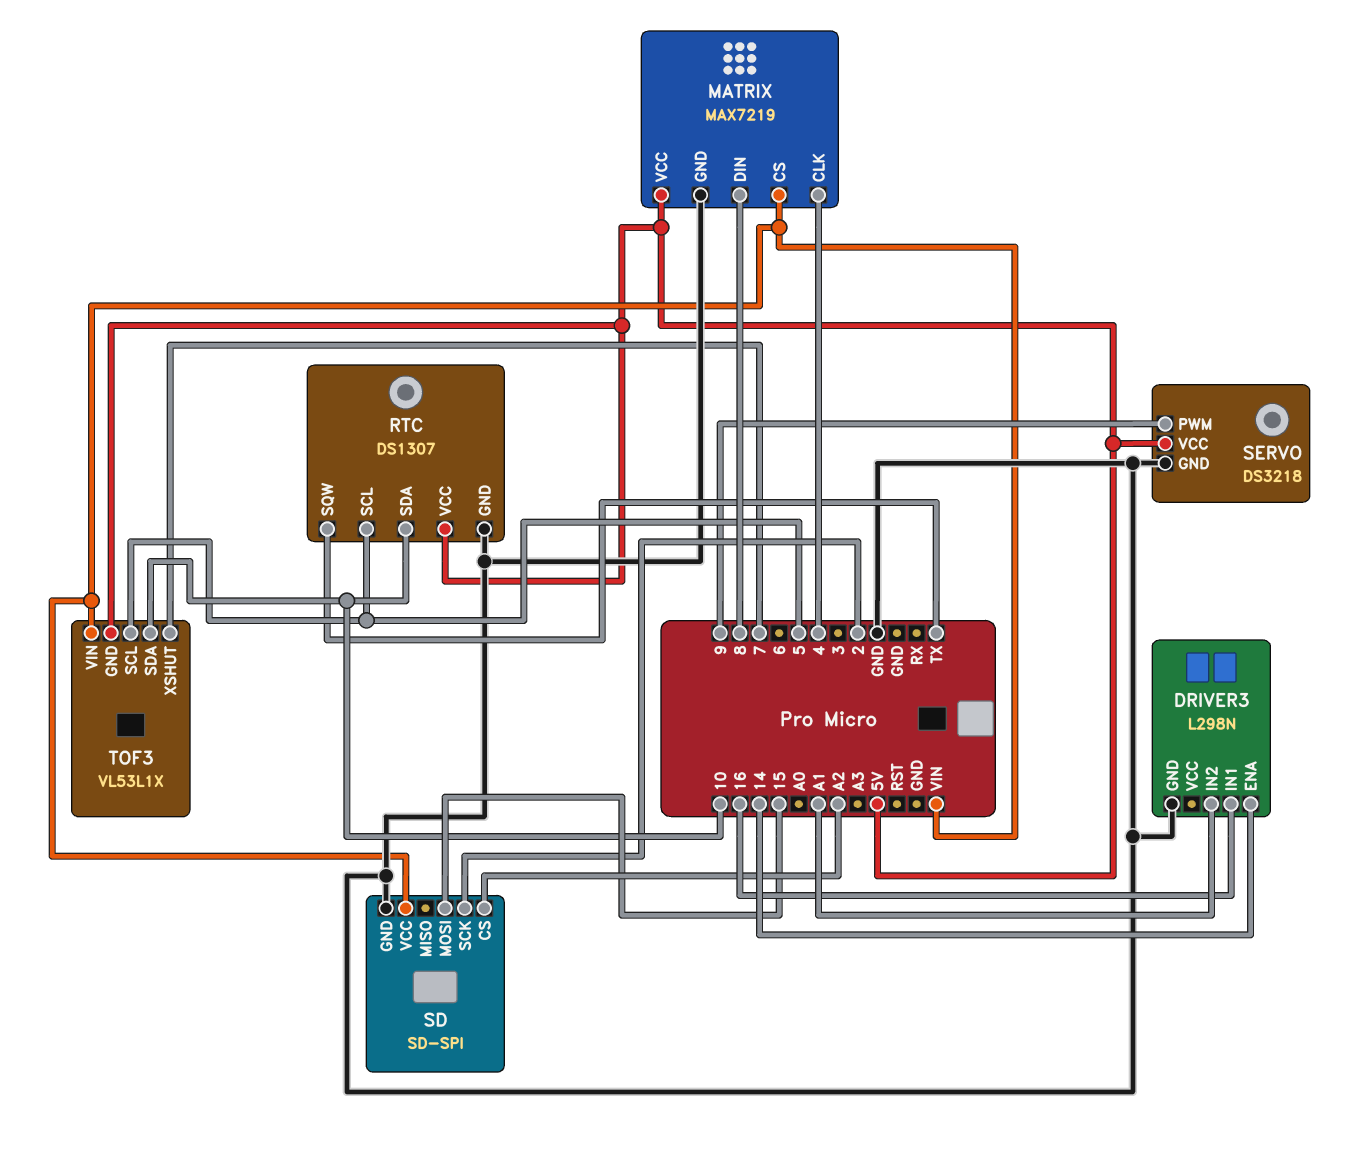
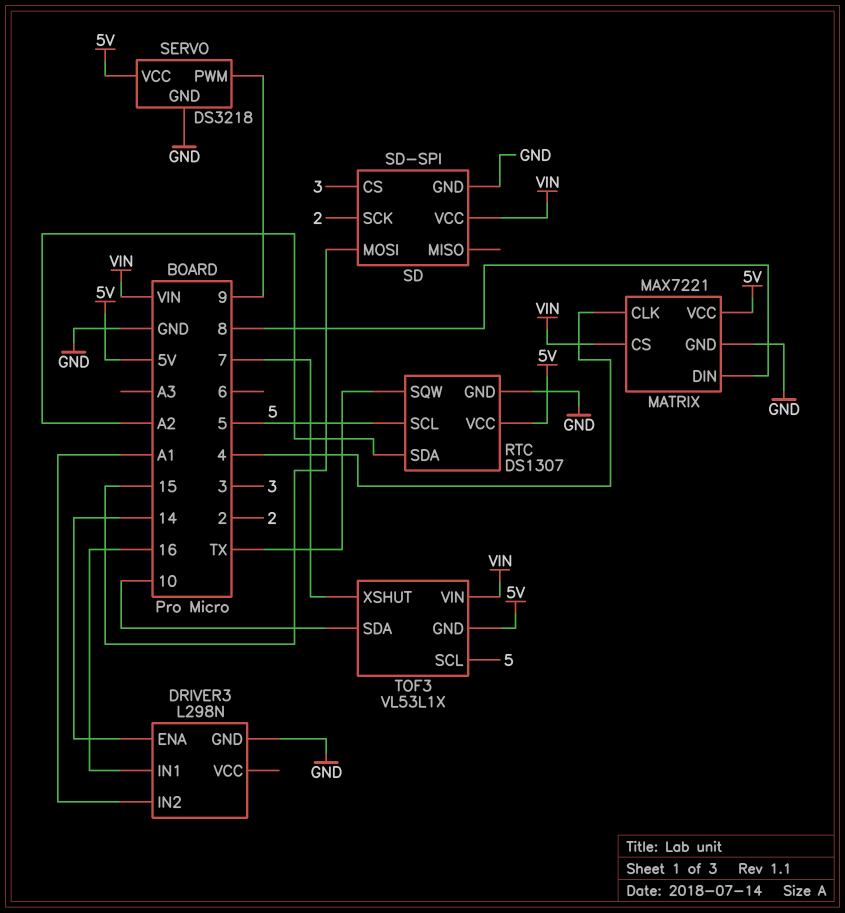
MATRIX: MAX7219 -> MAX7221
RTC pin SDA: 10 -> A2
SD pin CS: A2 -> 3

